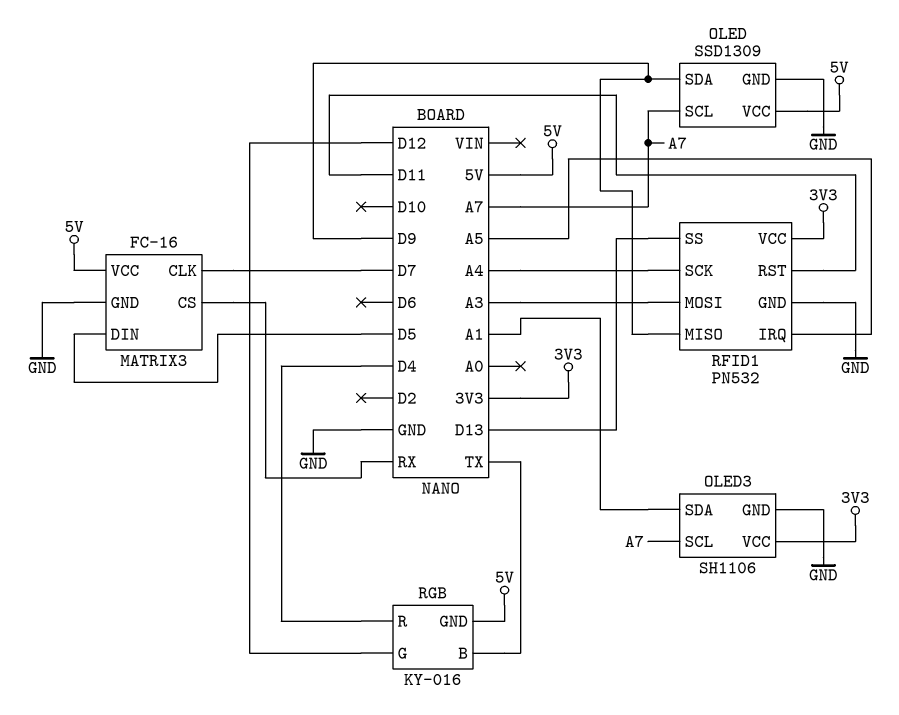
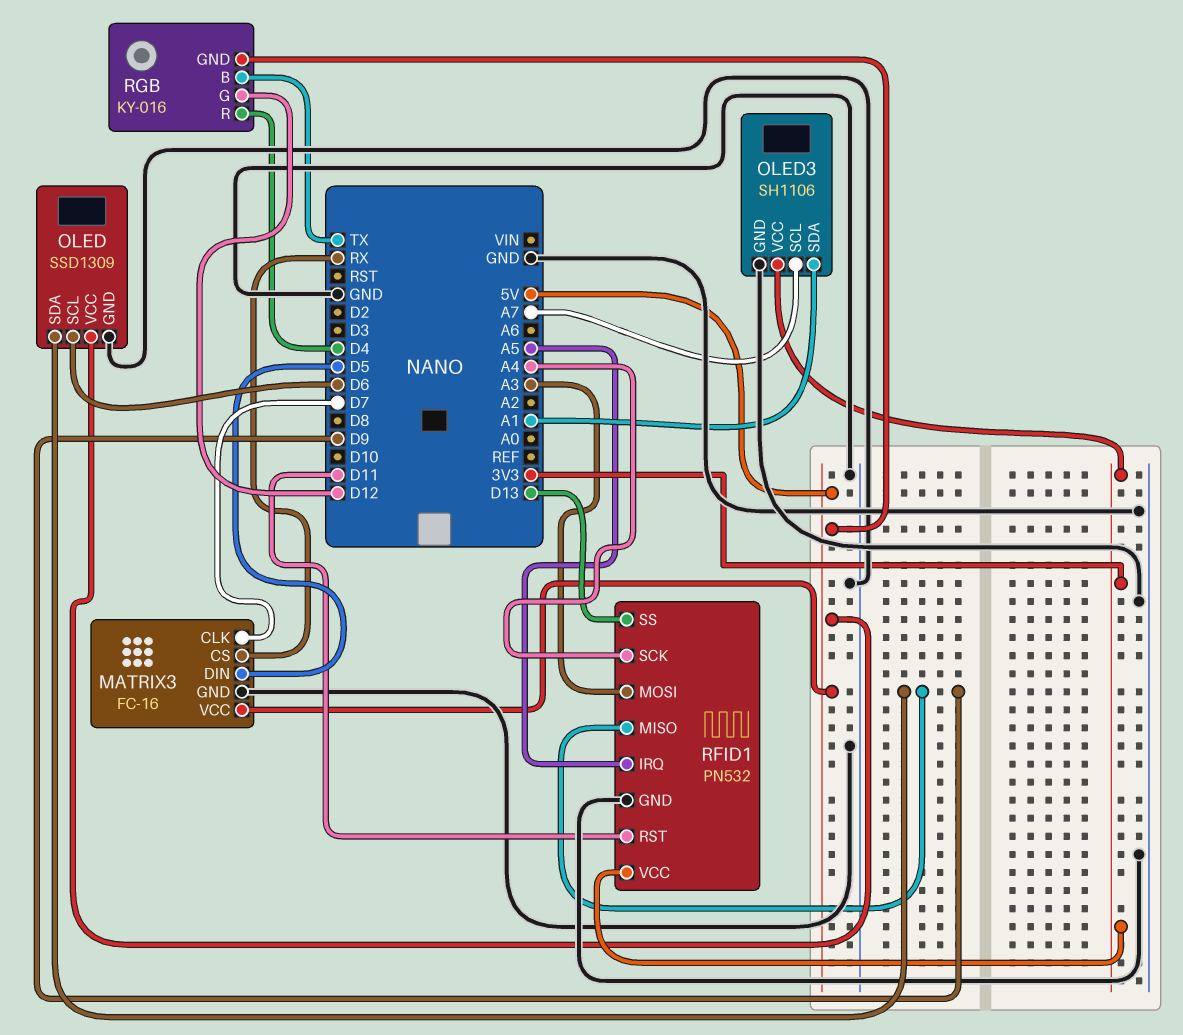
OLED pin SCL: A7 -> D6

